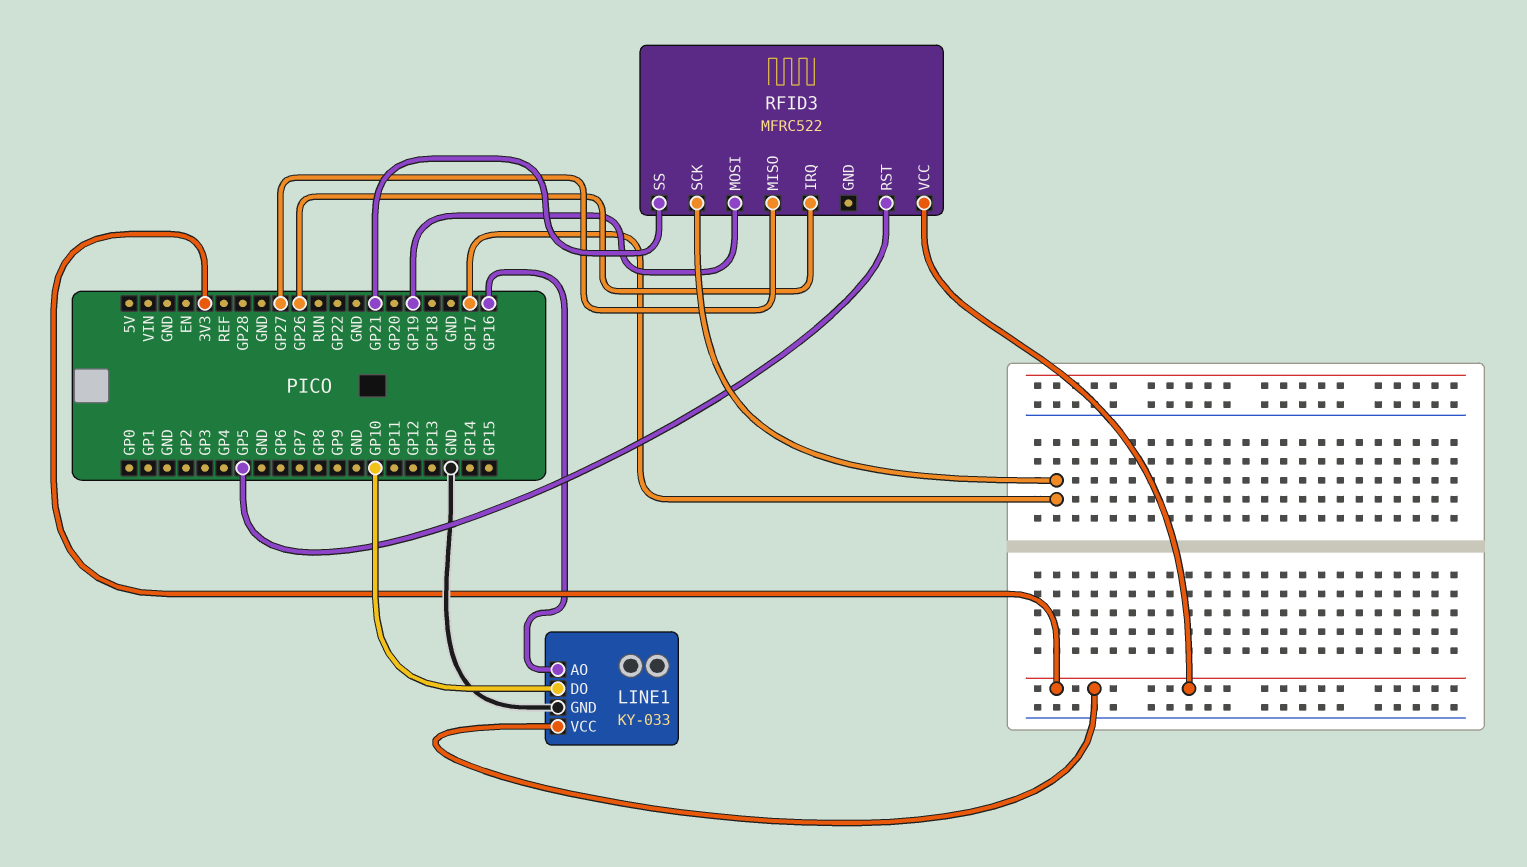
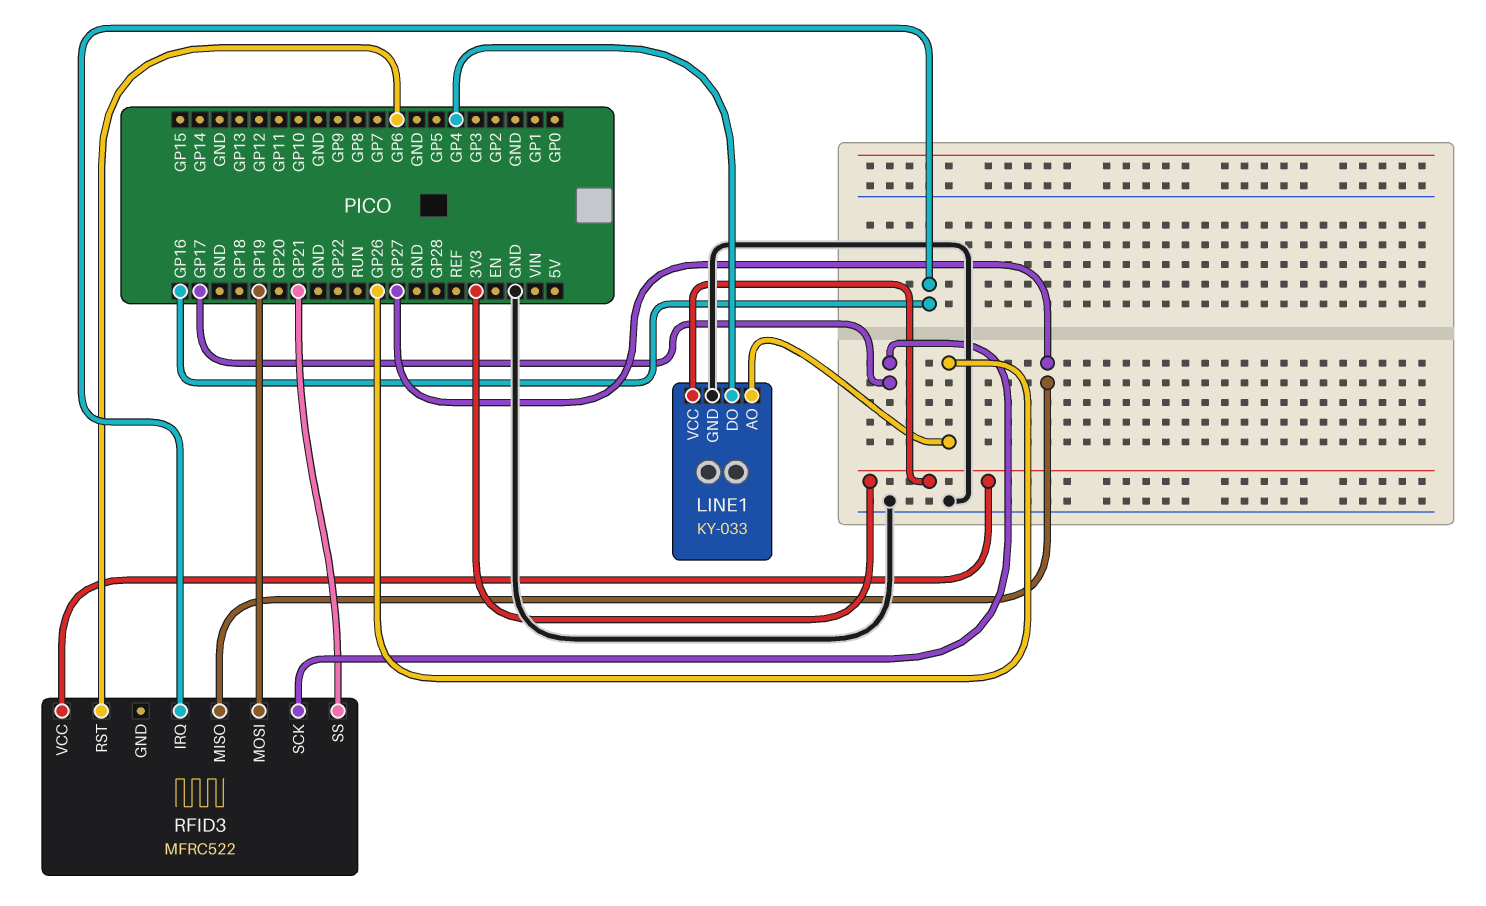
LINE1 pin AO: GP16 -> GP26
LINE1 pin DO: GP10 -> GP4
RFID3 pin IRQ: GP26 -> GP16
RFID3 pin RST: GP5 -> GP6

